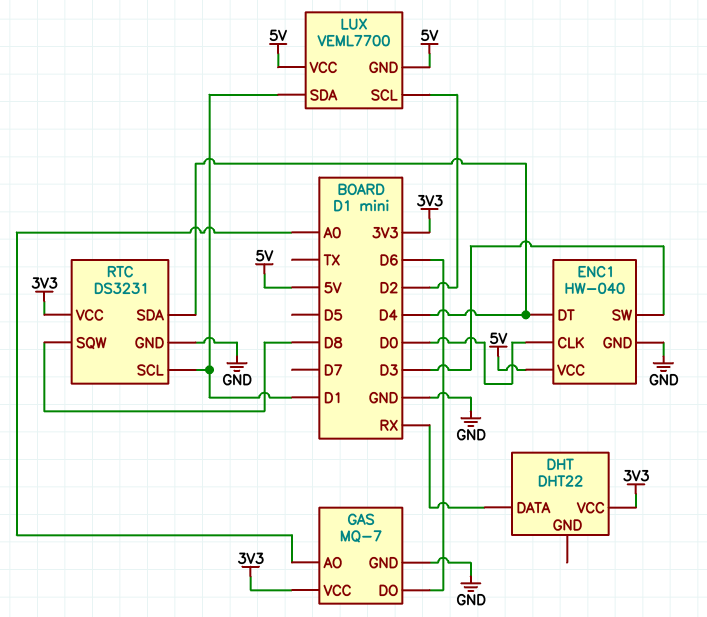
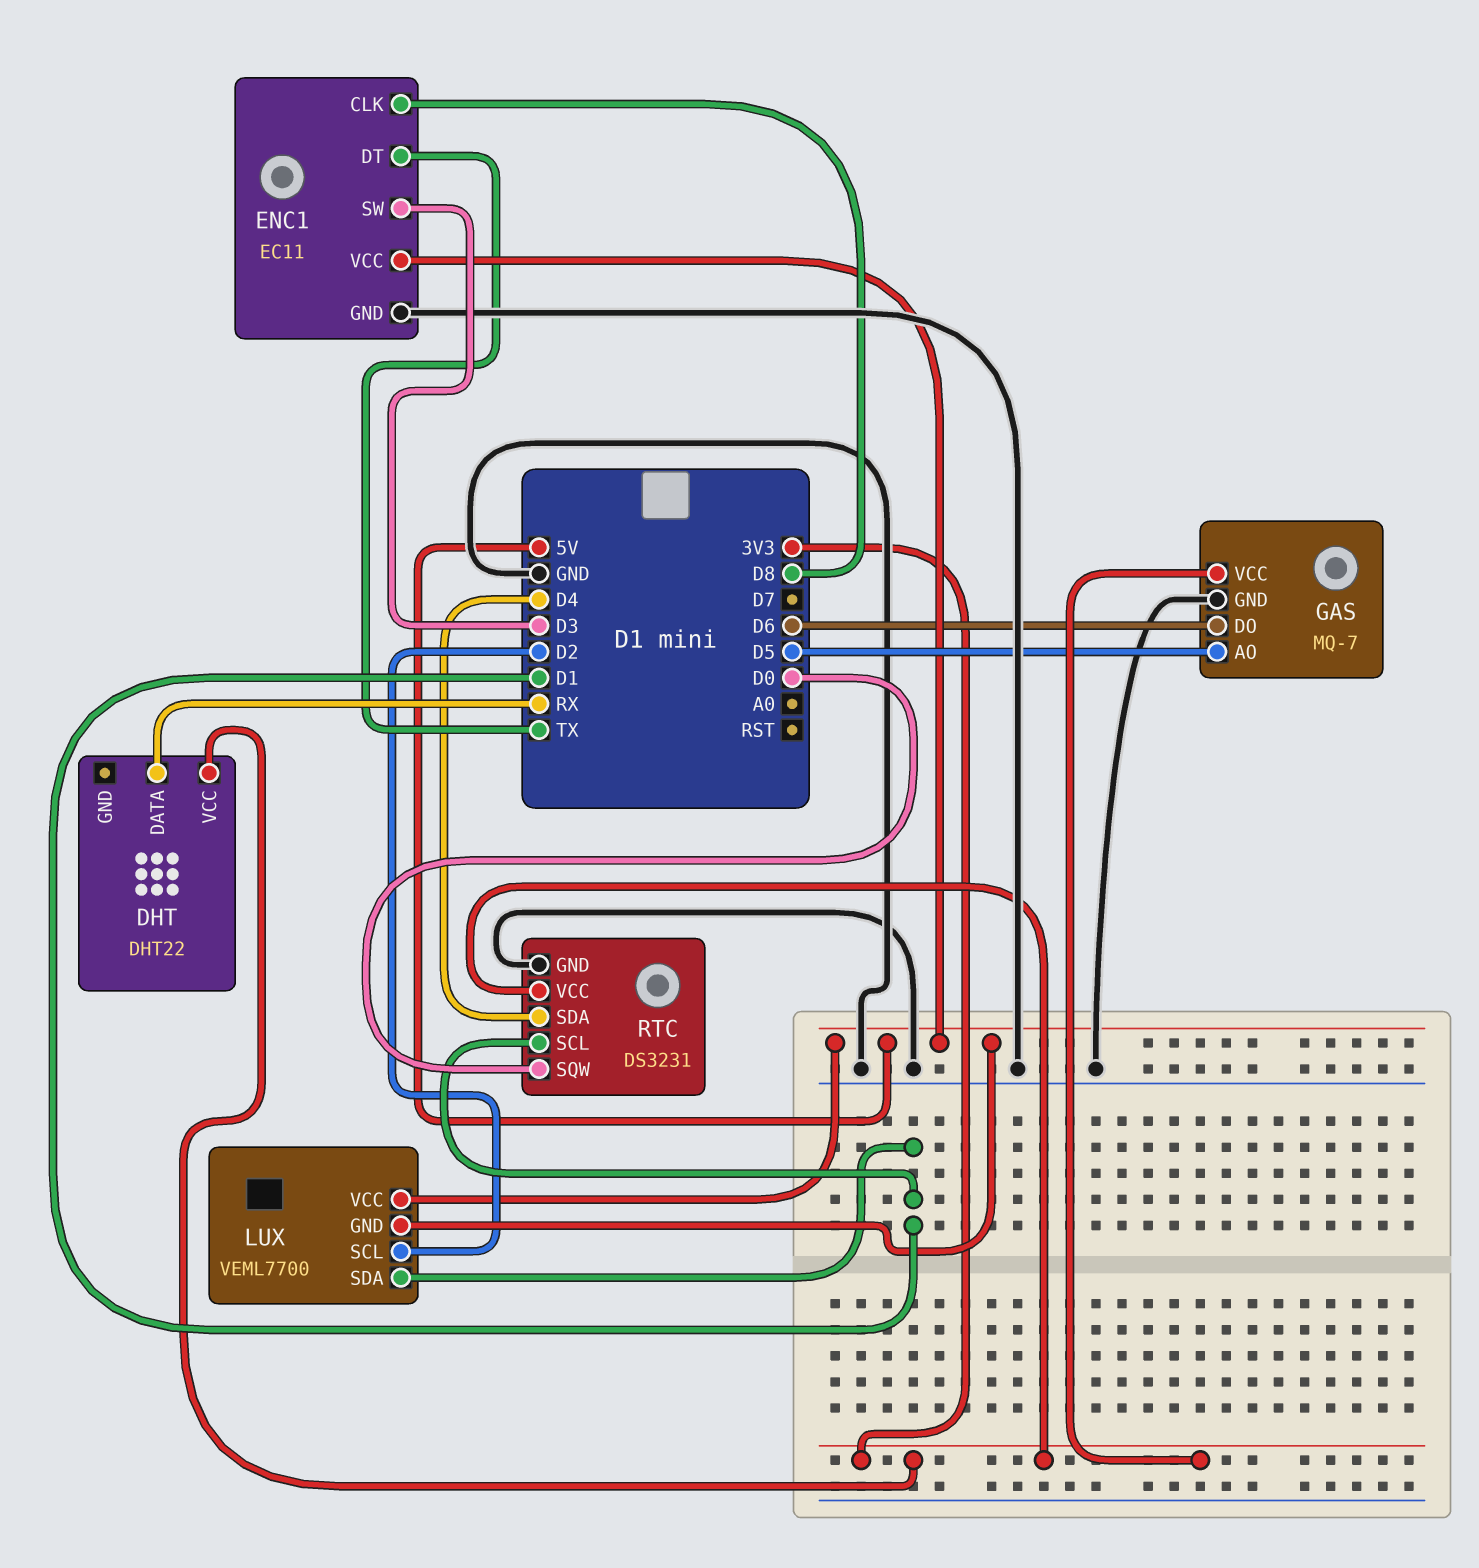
ENC1: HW-040 -> EC11
ENC1 pin CLK: D0 -> D8
ENC1 pin DT: D4 -> TX
GAS pin AO: A0 -> D5
RTC pin SQW: D8 -> D0

